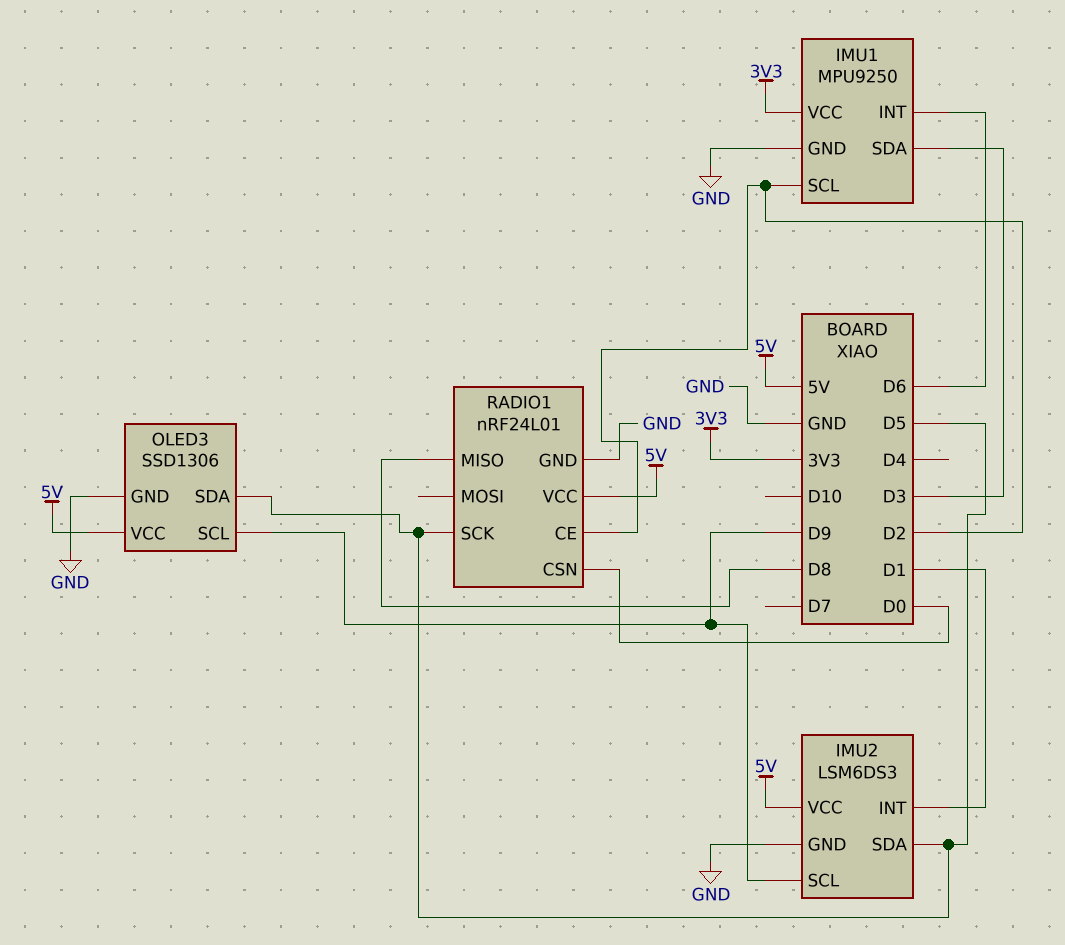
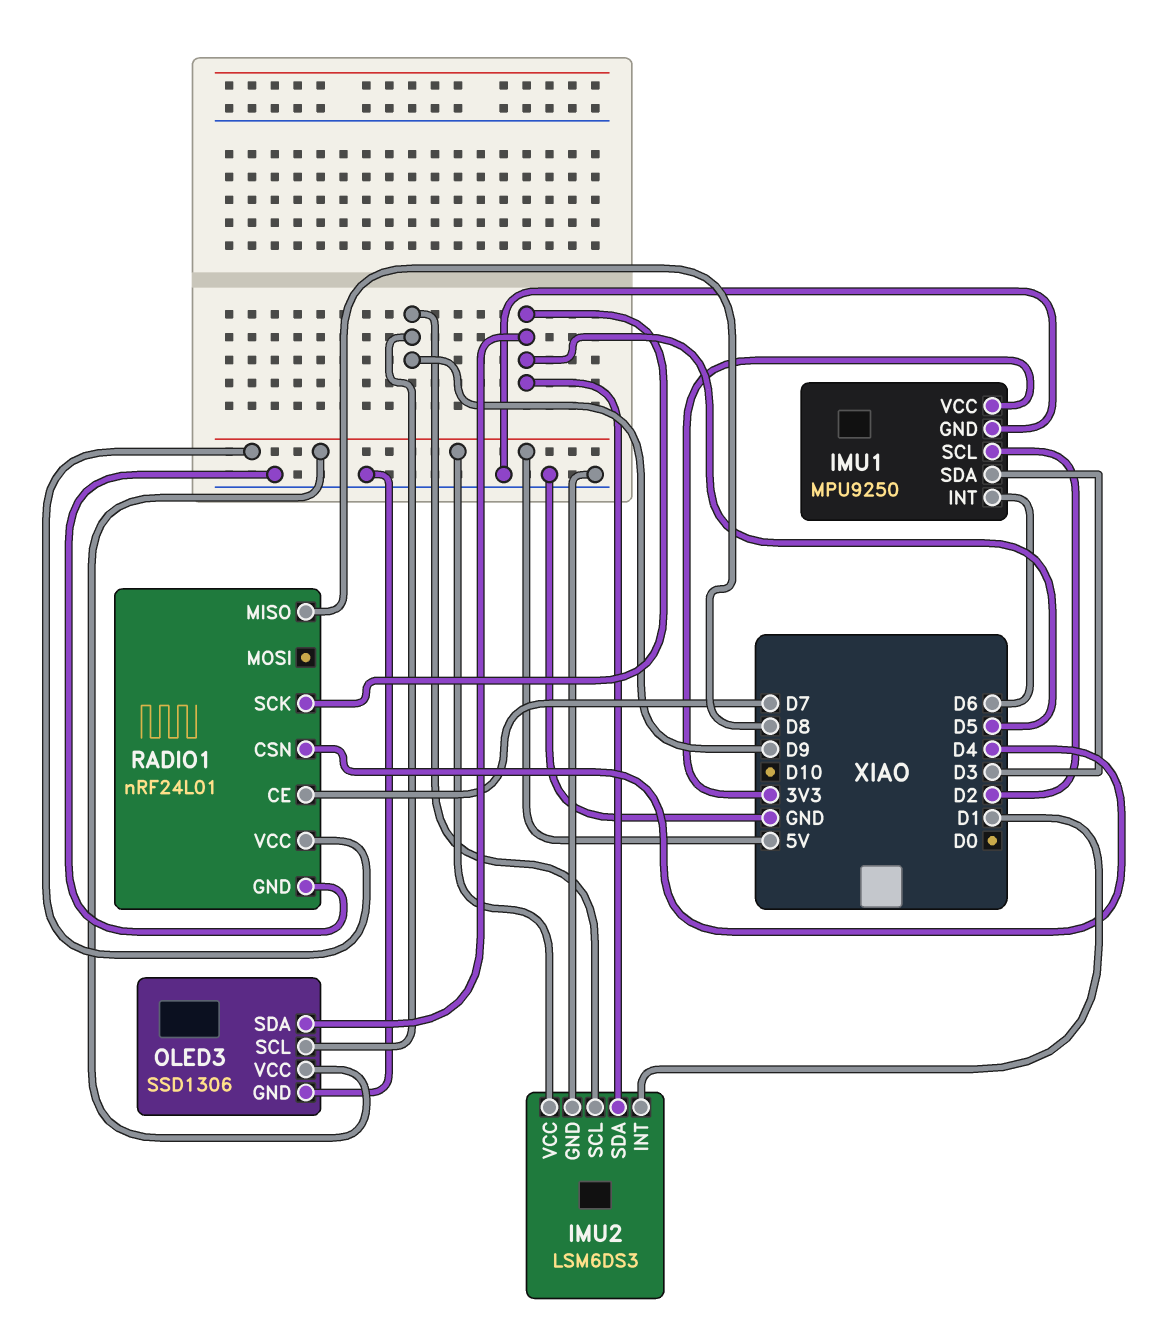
RADIO1 pin CE: D2 -> D7
RADIO1 pin CSN: D0 -> D4

